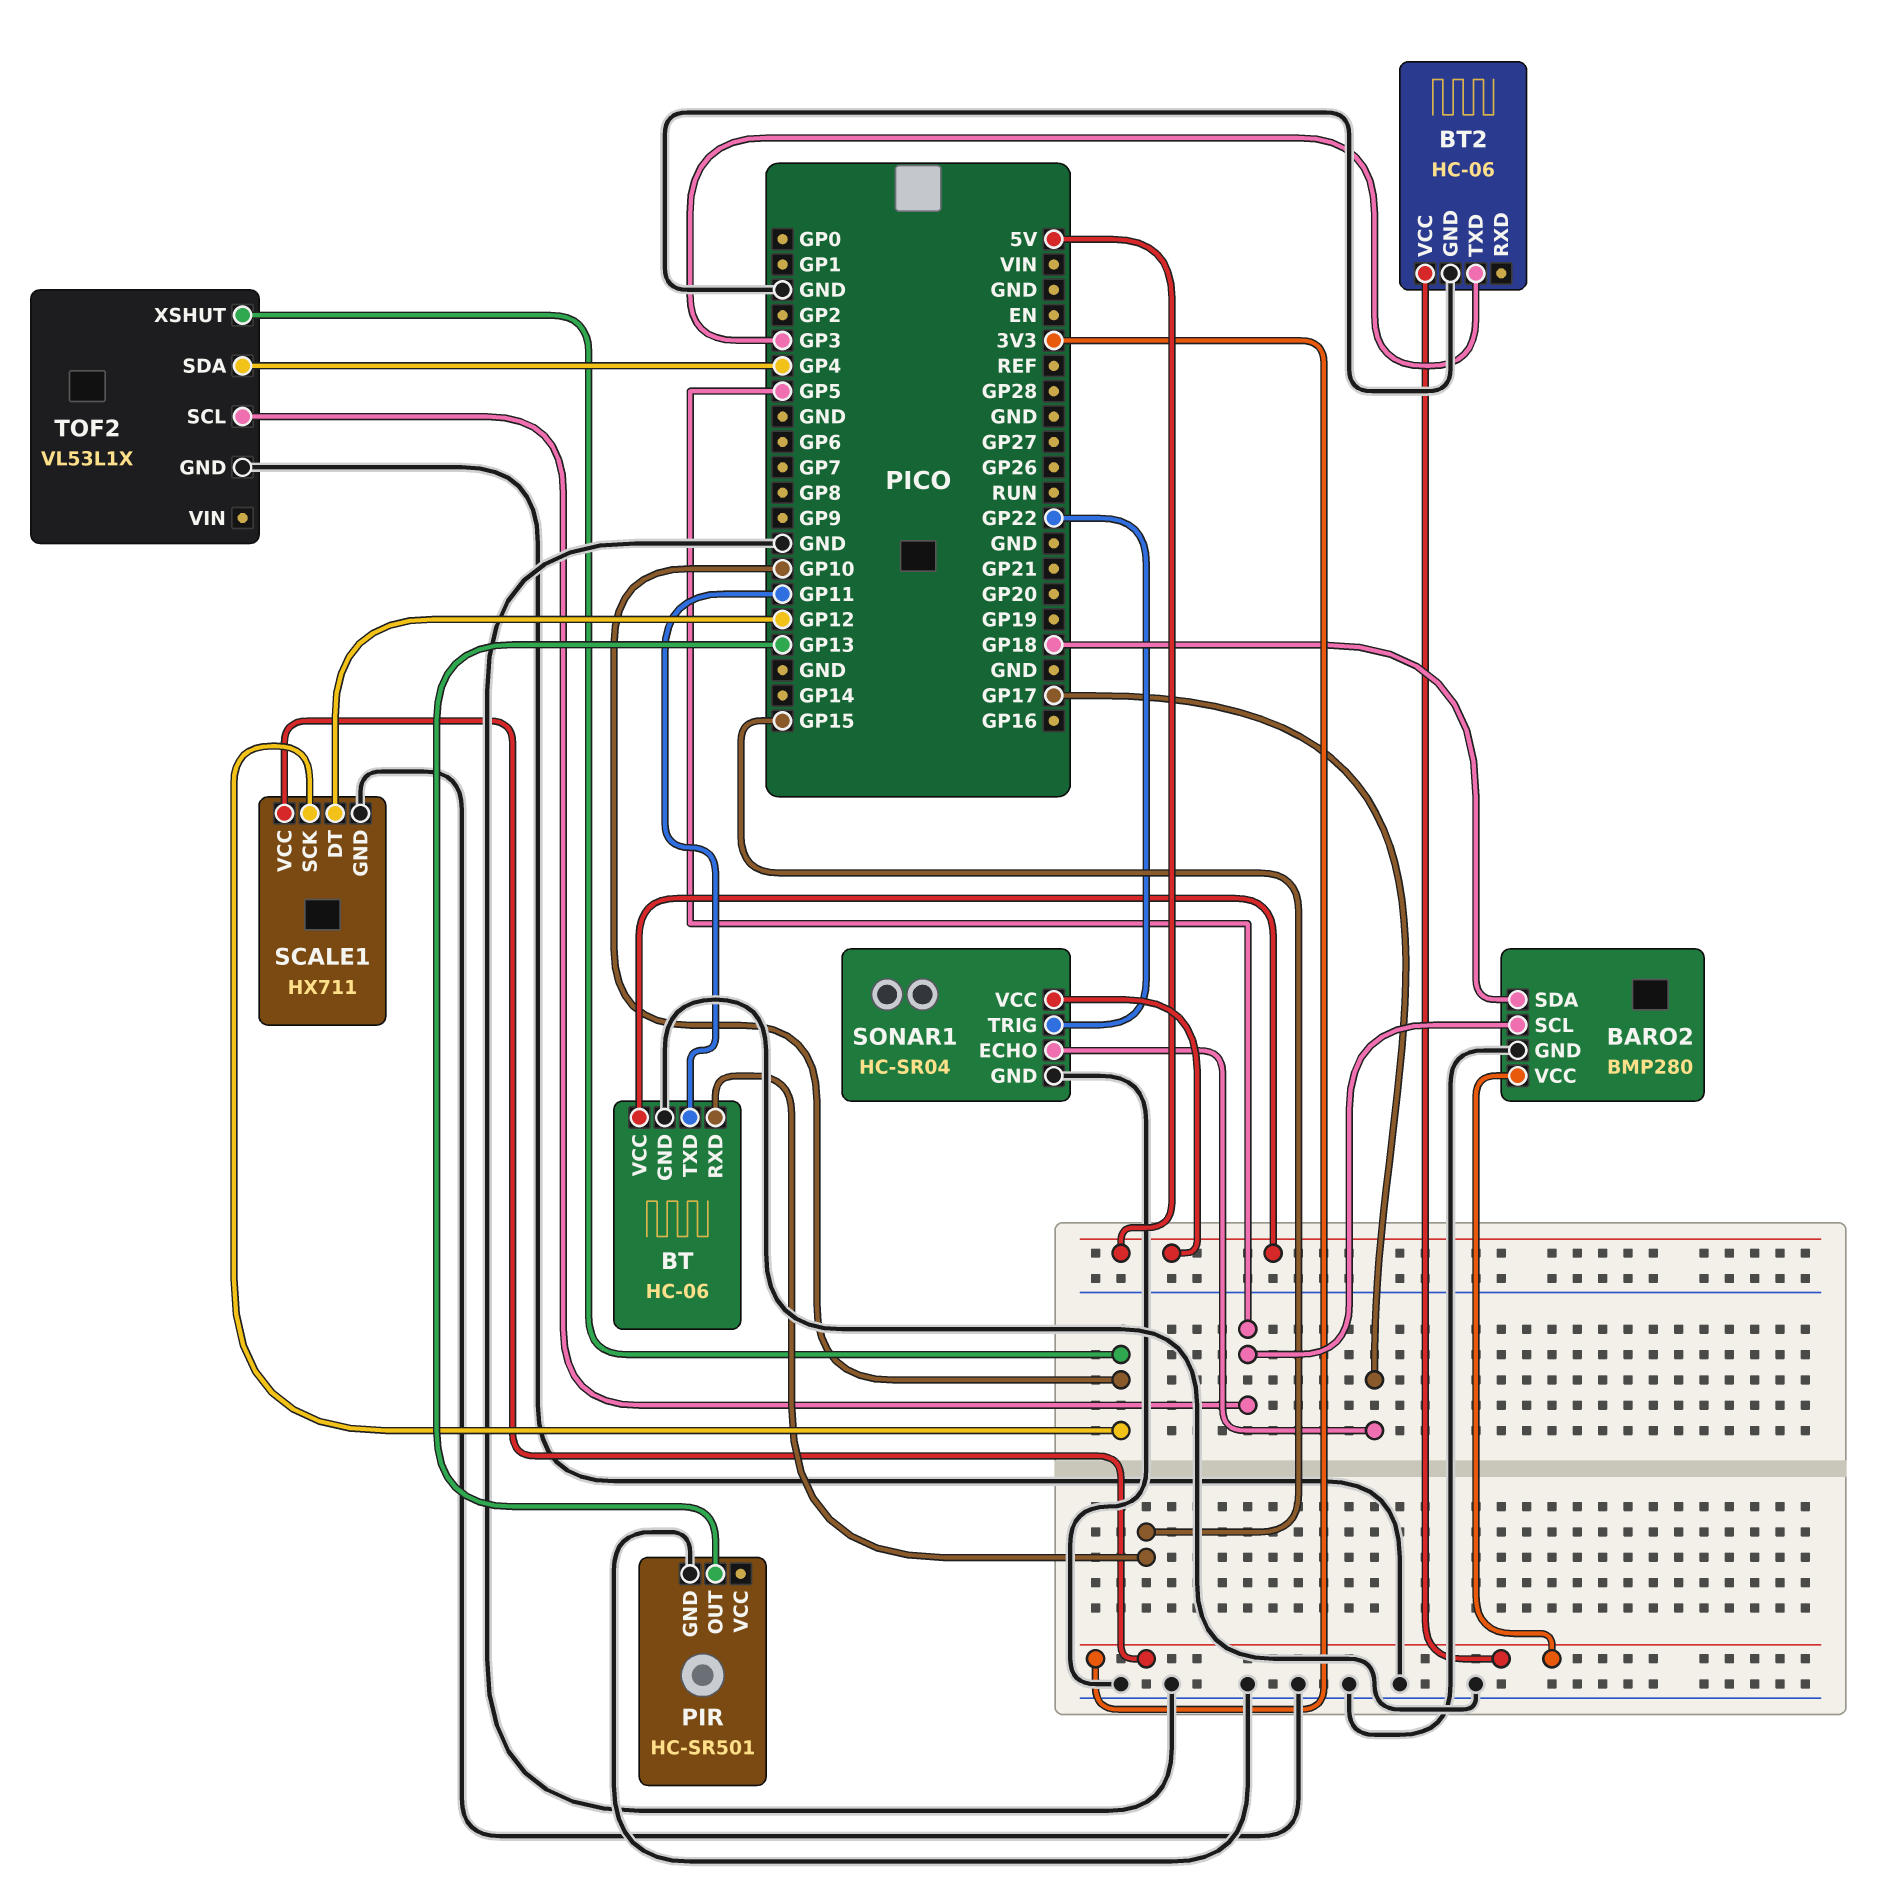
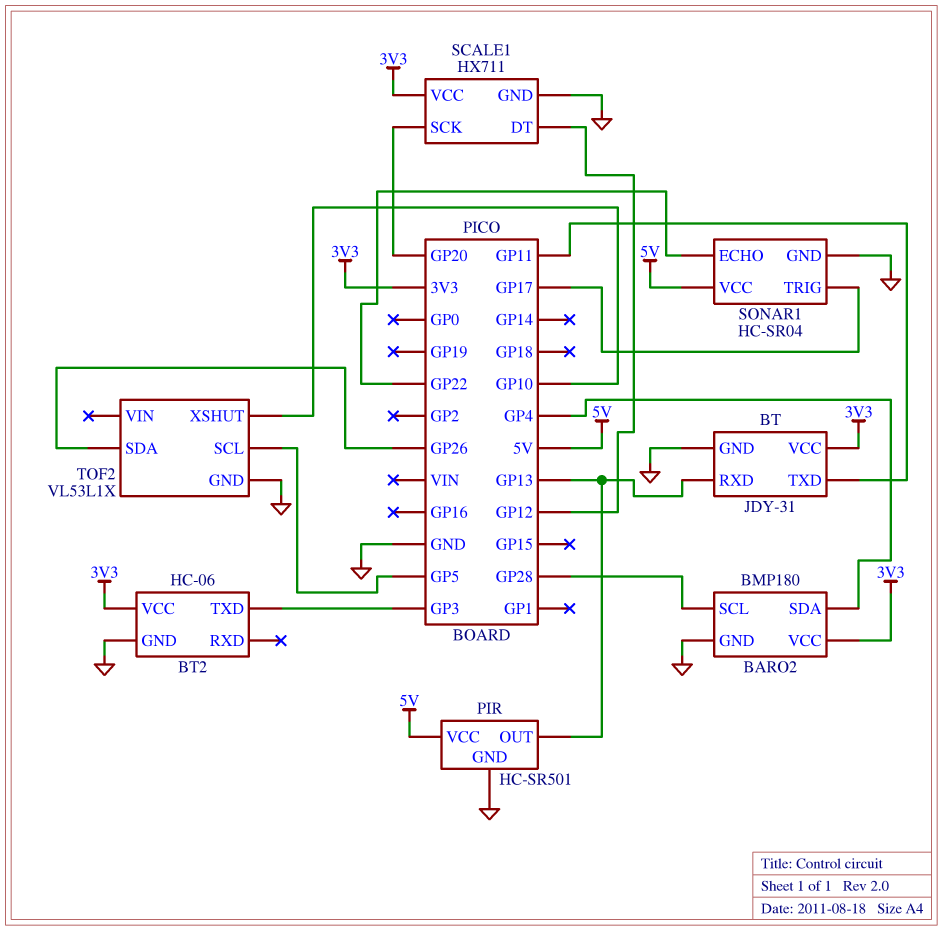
BARO2: BMP280 -> BMP180
BARO2 pin SCL: GP5 -> GP28
BARO2 pin SDA: GP18 -> GP4
BT: HC-06 -> JDY-31
BT pin RXD: GP15 -> GP13
BT pin VCC: 5V -> 3V3
PIR pin VCC: none -> 5V
SCALE1 pin SCK: GP10 -> GP20
SONAR1 pin ECHO: GP17 -> GP22
SONAR1 pin TRIG: GP22 -> GP17
TOF2 pin SDA: GP4 -> GP26

